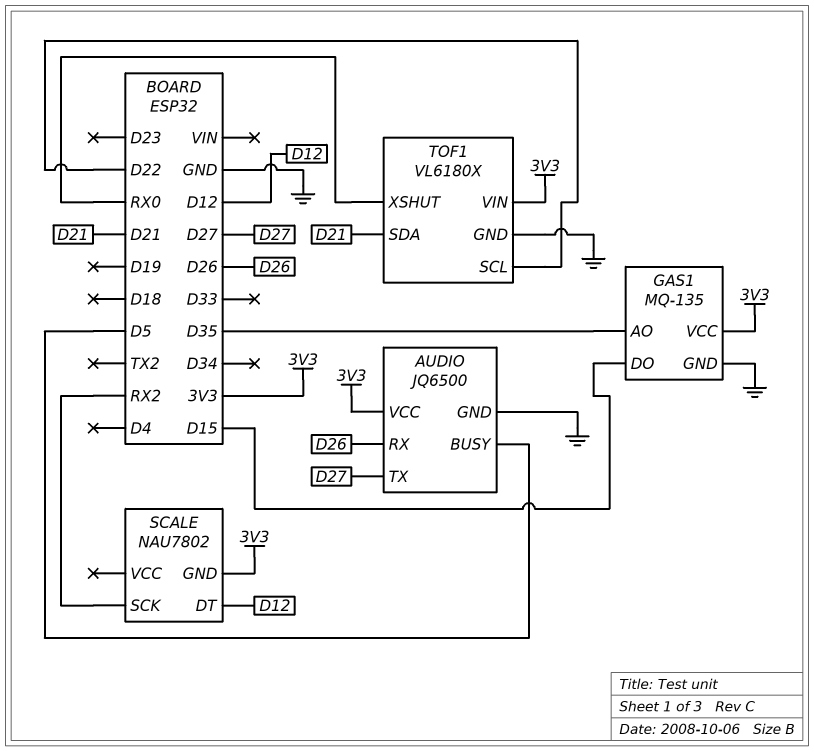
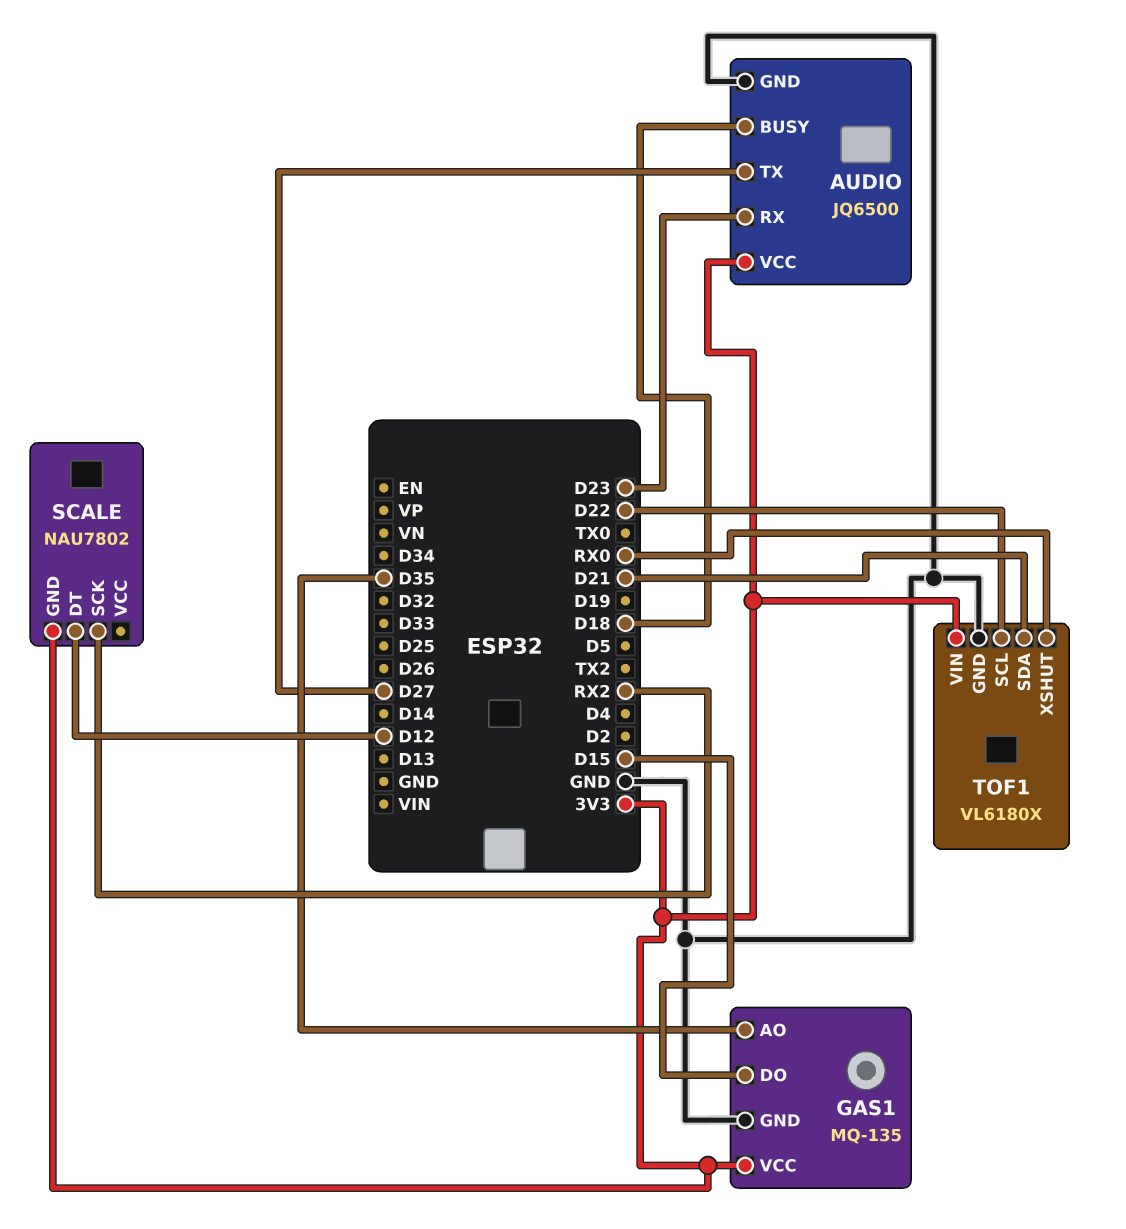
AUDIO pin BUSY: D5 -> D18
AUDIO pin RX: D26 -> D23

